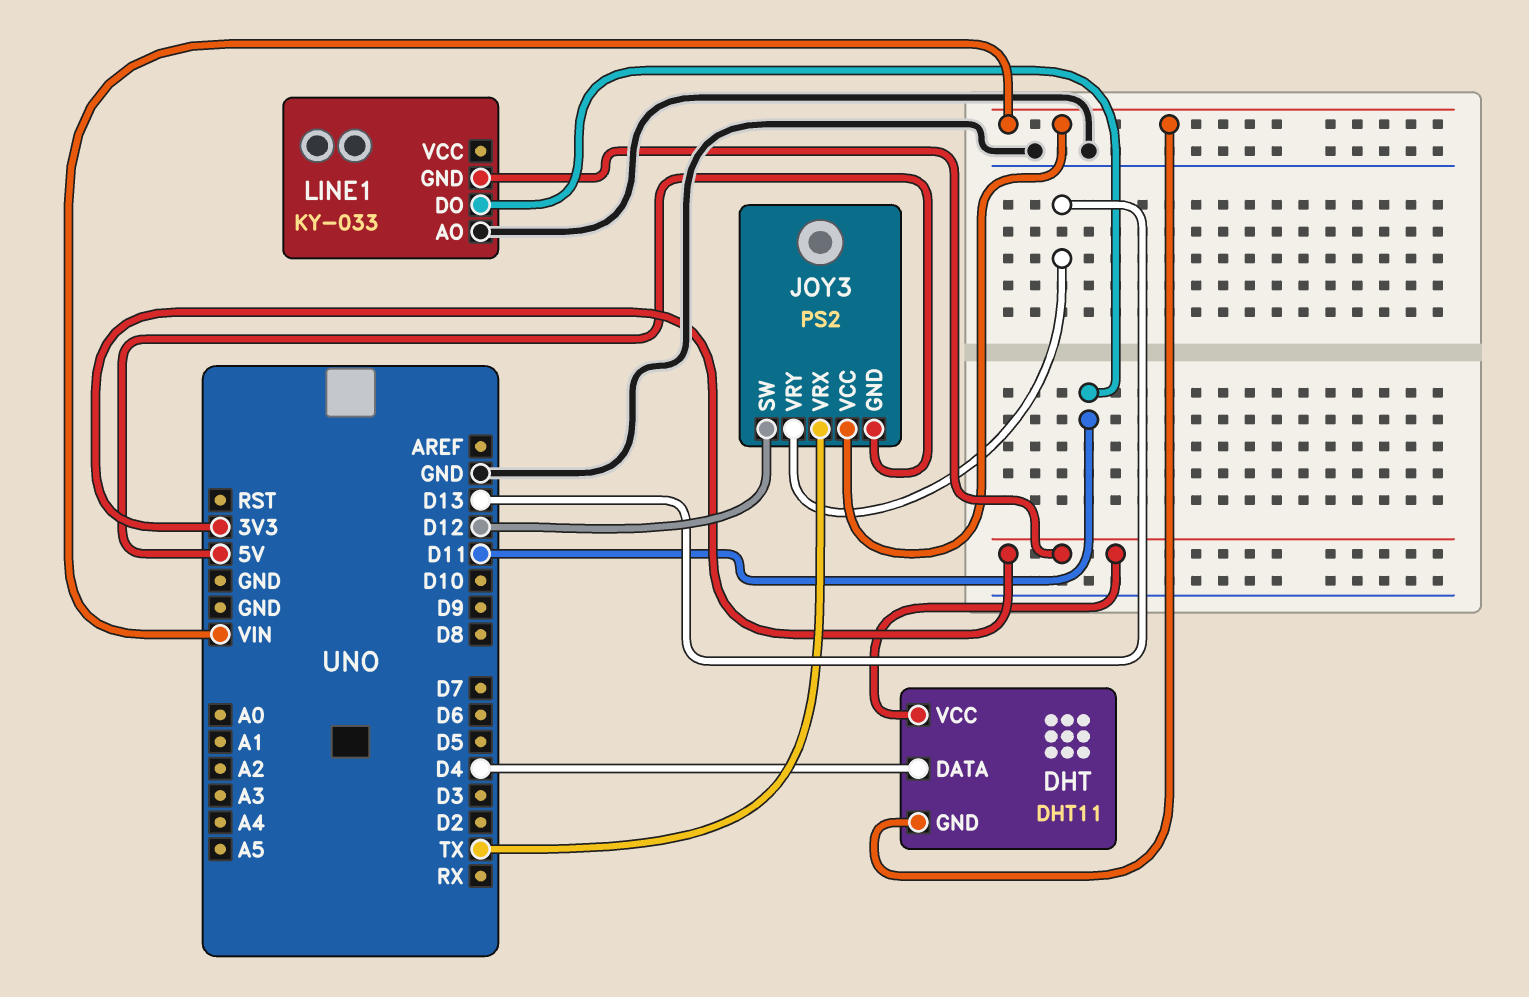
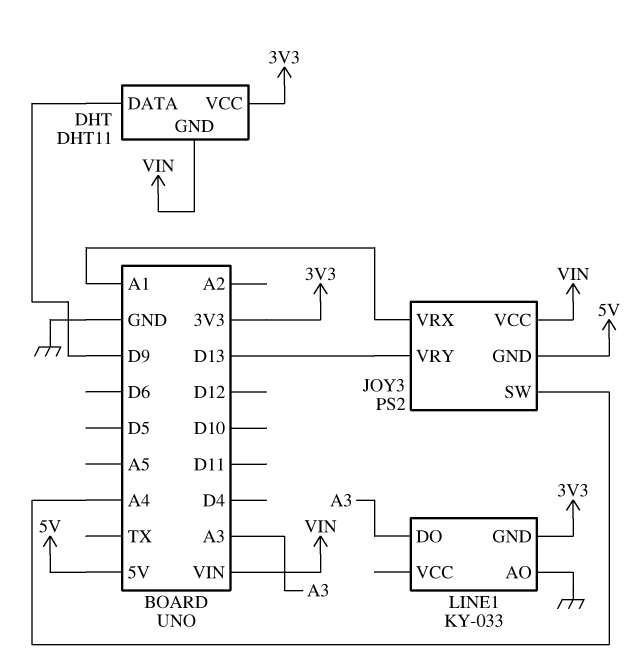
DHT pin DATA: D4 -> D9
JOY3 pin SW: D12 -> A4
JOY3 pin VRX: TX -> A1
LINE1 pin DO: D11 -> A3

